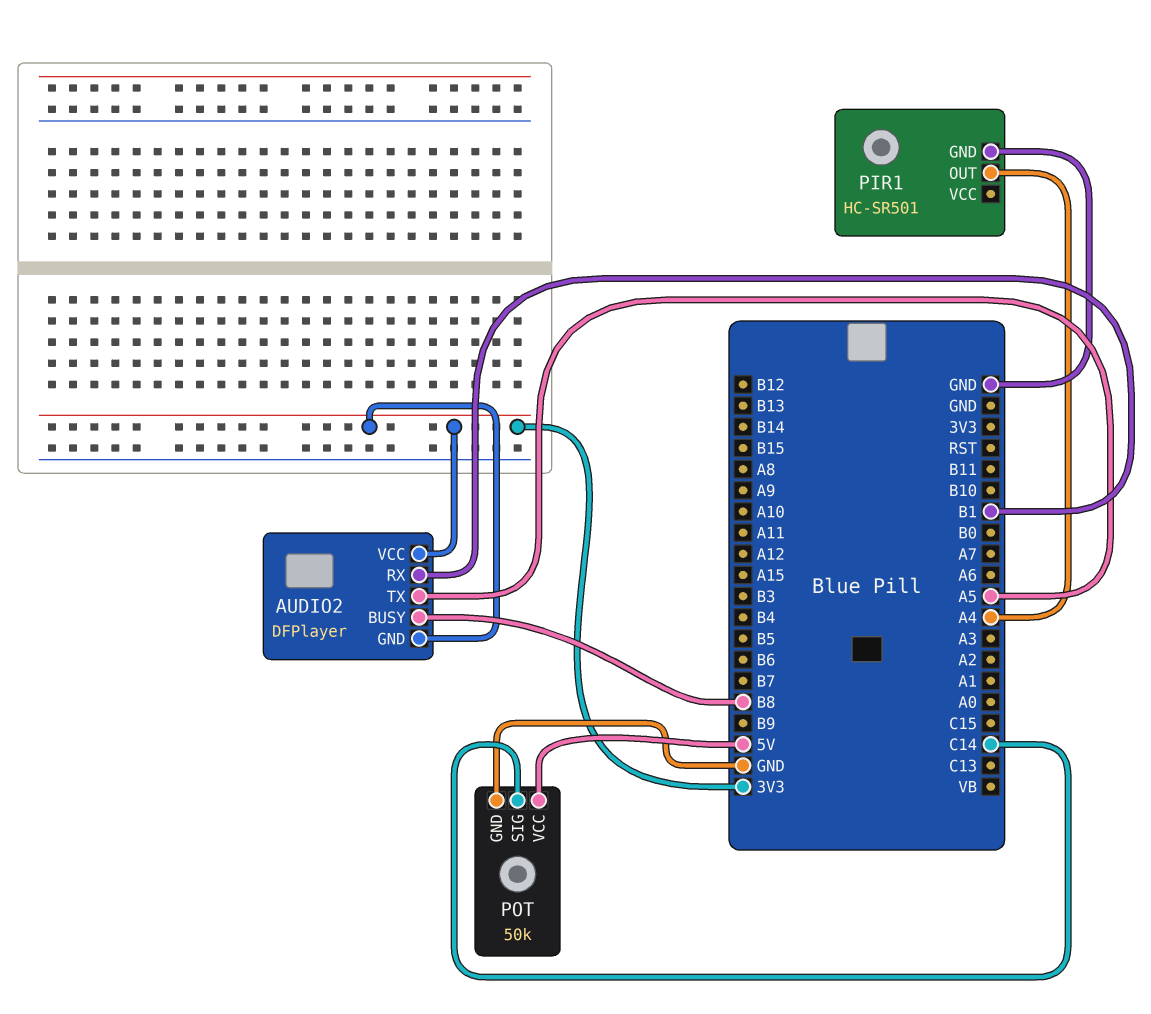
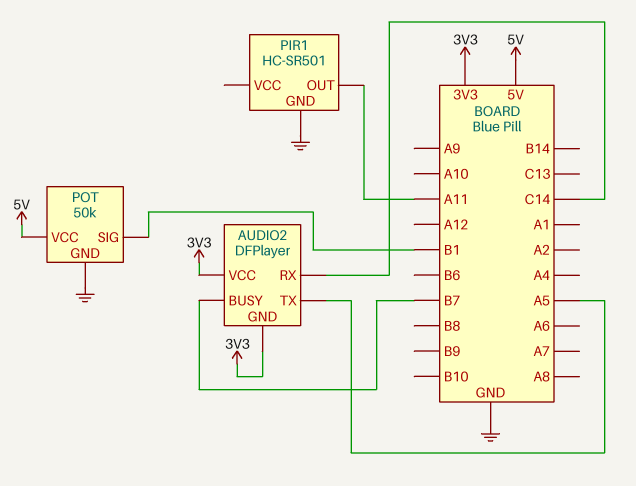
AUDIO2 pin BUSY: B8 -> B7
AUDIO2 pin RX: B1 -> C14
PIR1 pin OUT: A4 -> A11
POT pin SIG: C14 -> B1

